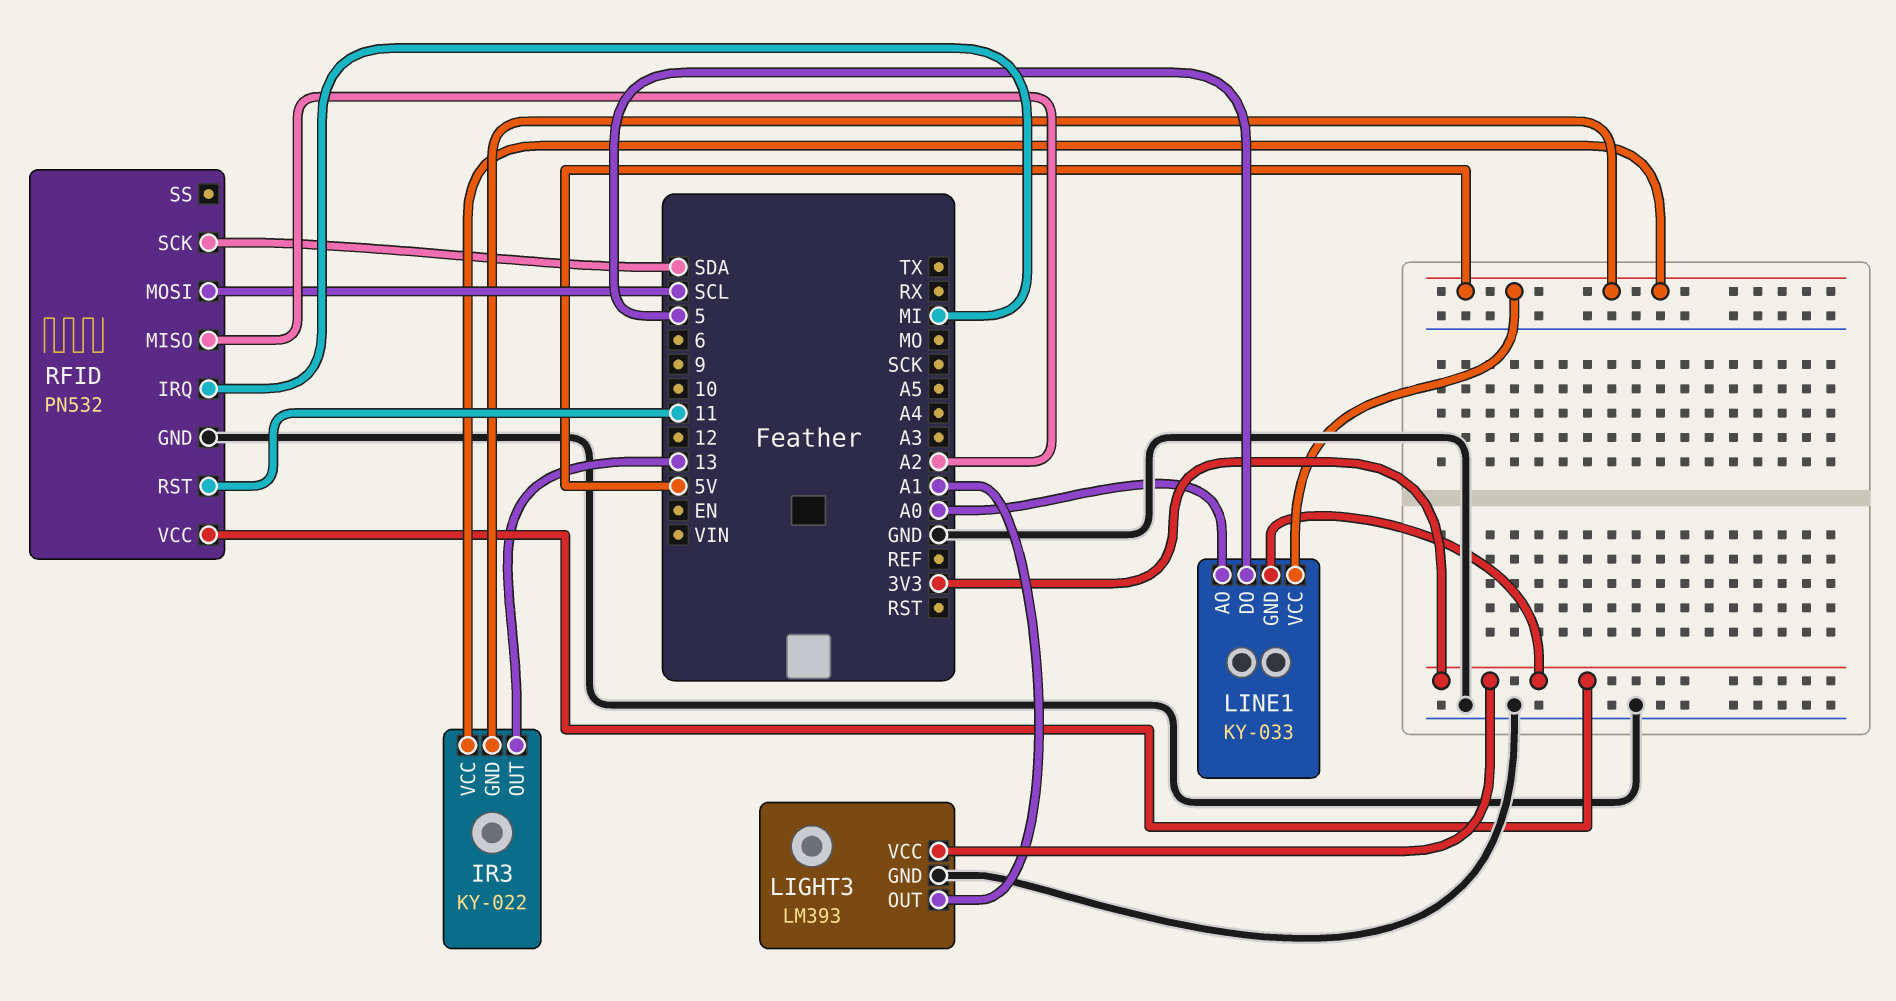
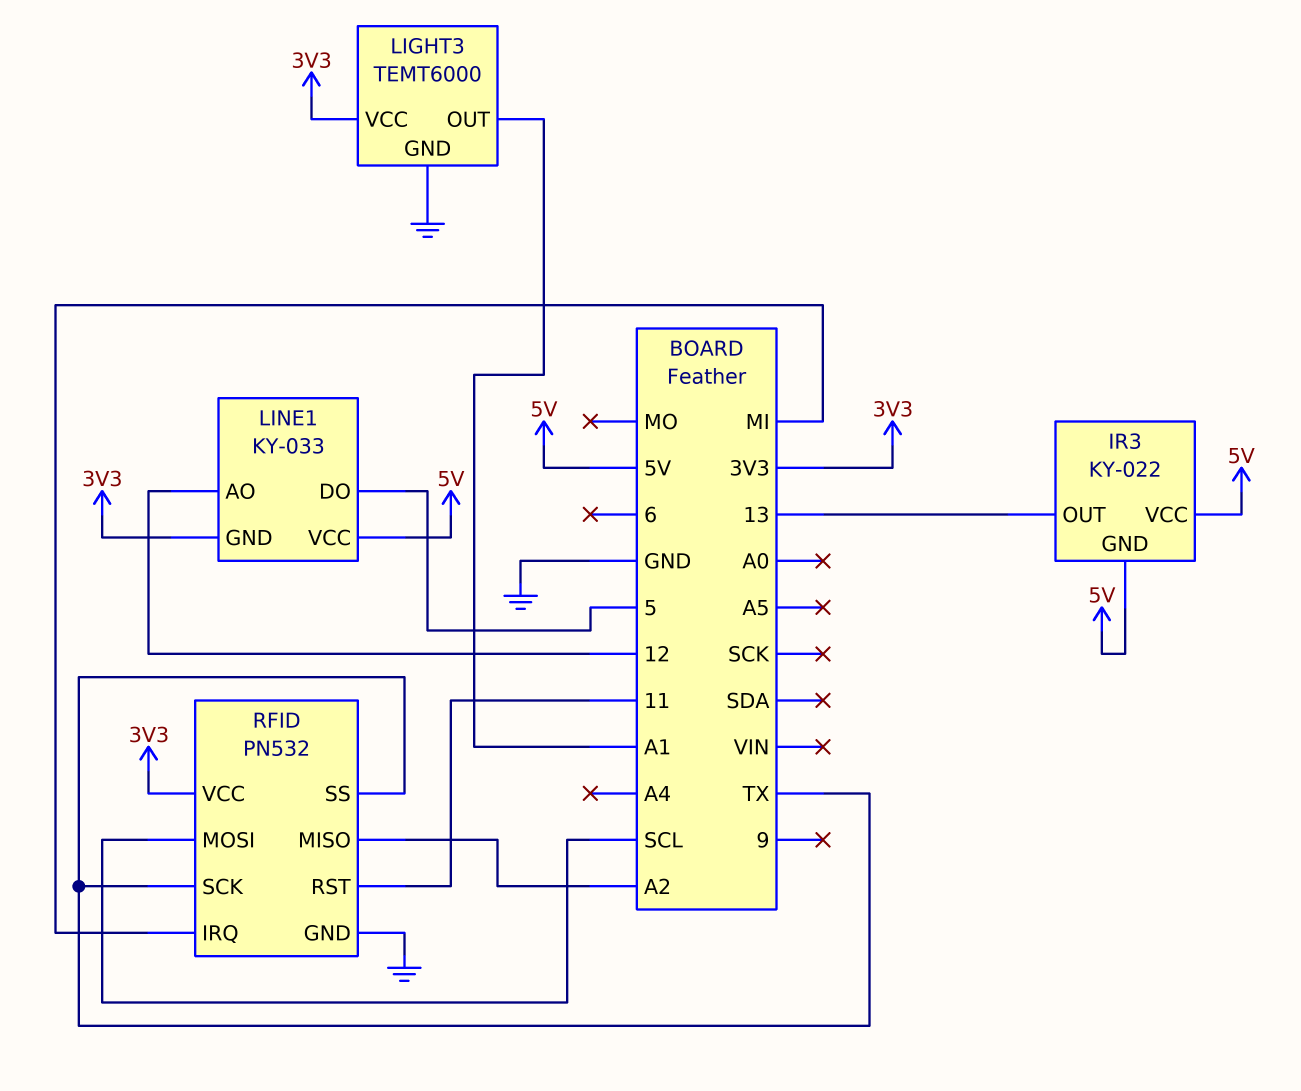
LIGHT3: LM393 -> TEMT6000
LINE1 pin AO: A0 -> 12
RFID pin SCK: SDA -> TX
RFID pin SS: none -> TX

